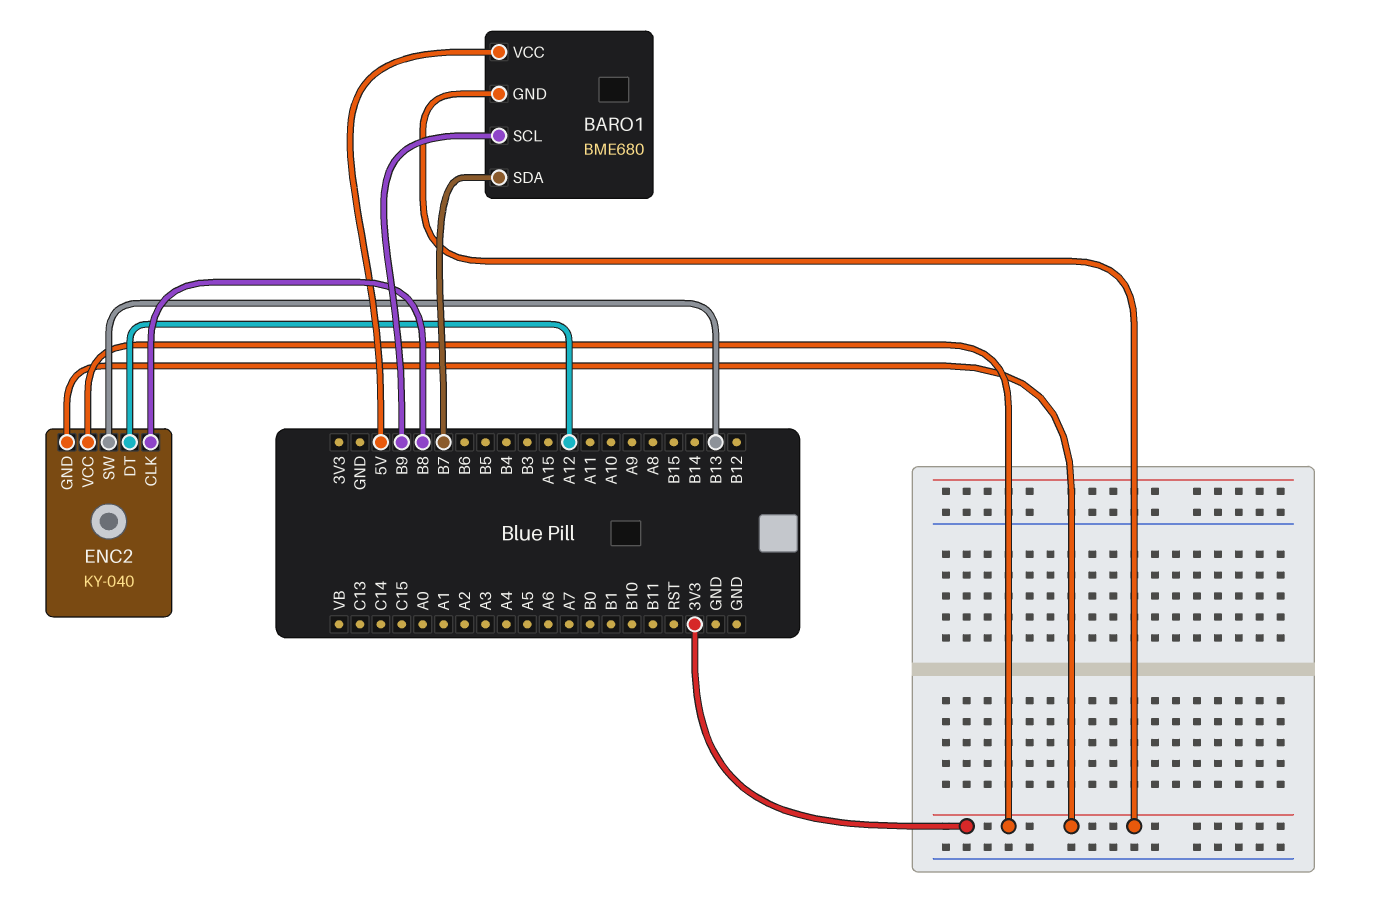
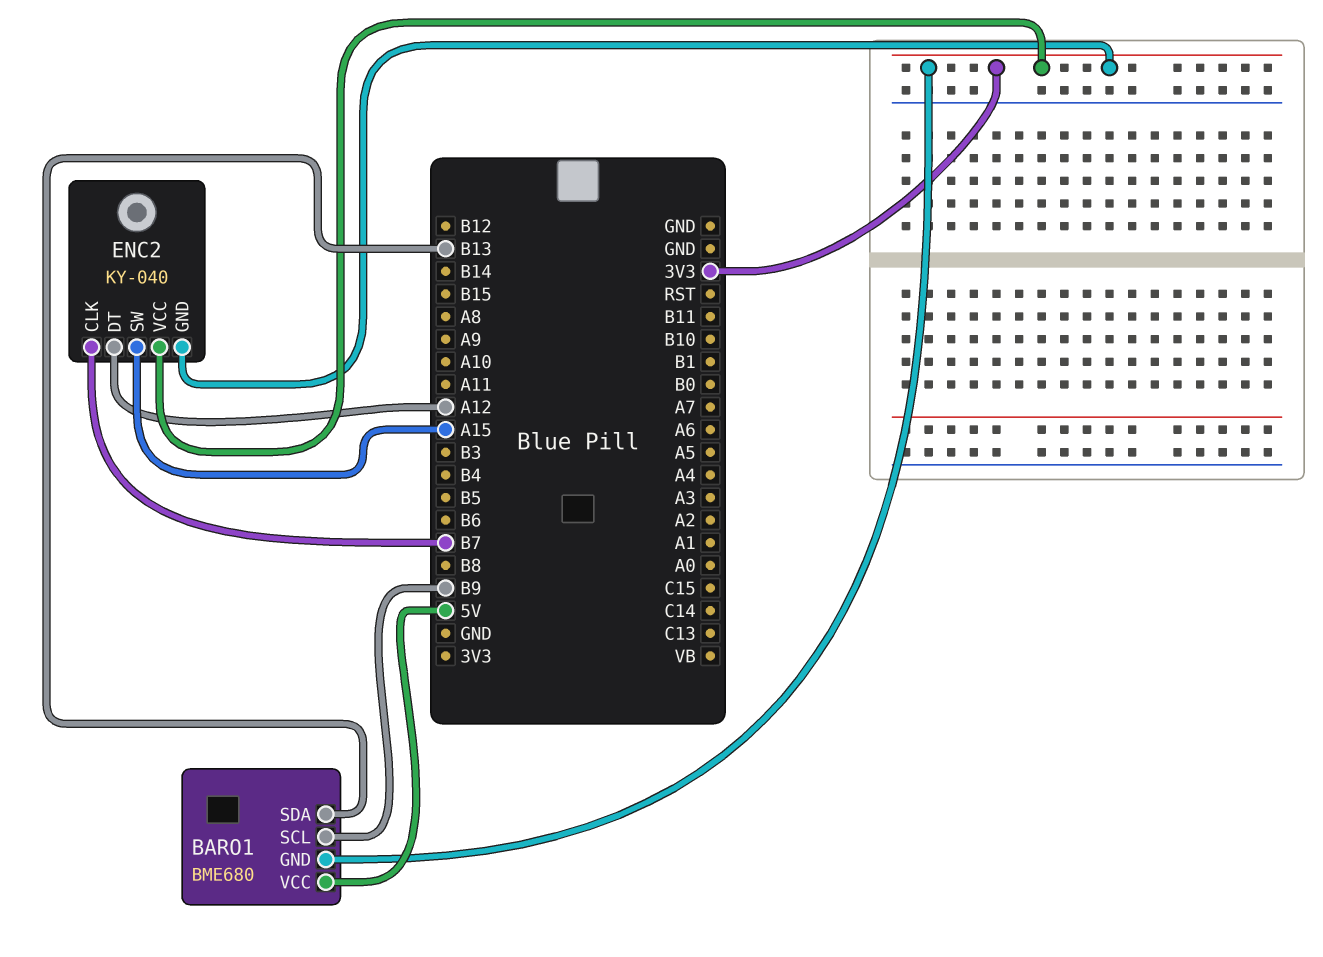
BARO1 pin SDA: B7 -> B13
ENC2 pin CLK: B8 -> B7
ENC2 pin SW: B13 -> A15

